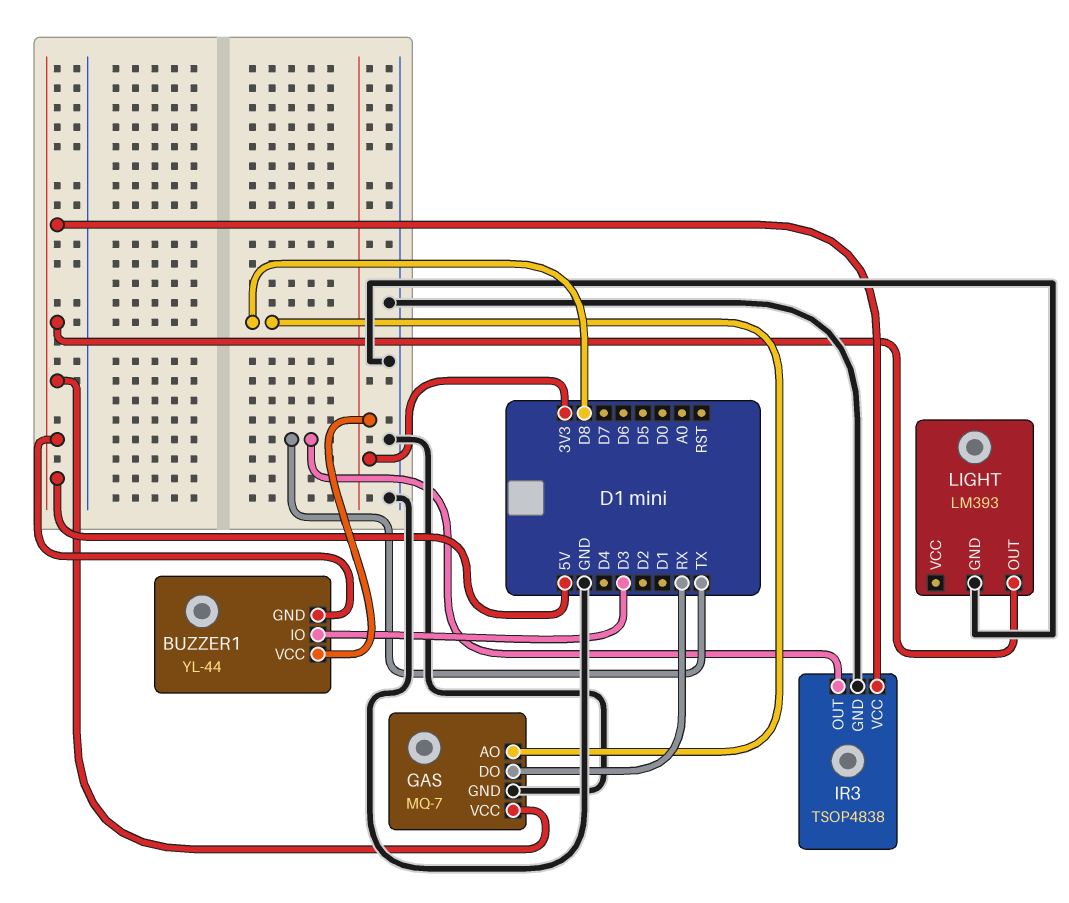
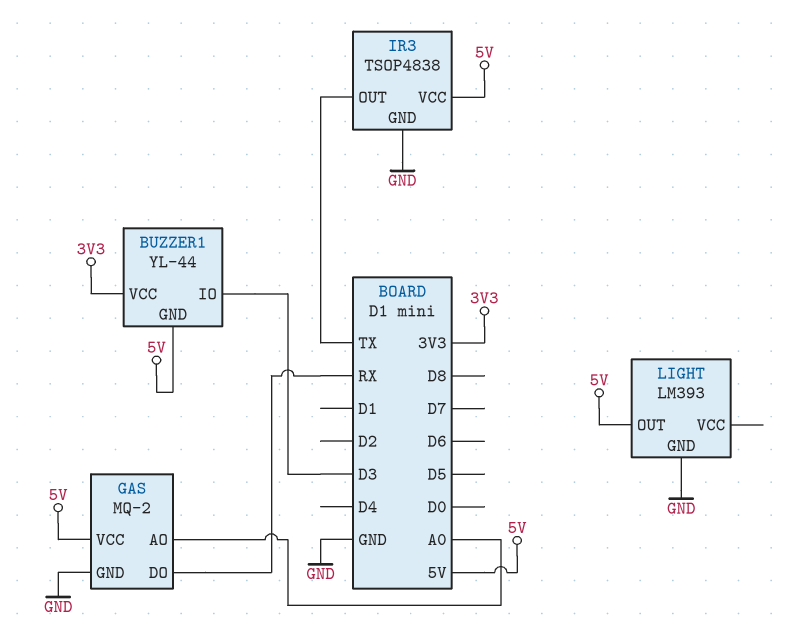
GAS: MQ-7 -> MQ-2
GAS pin AO: D8 -> A0

